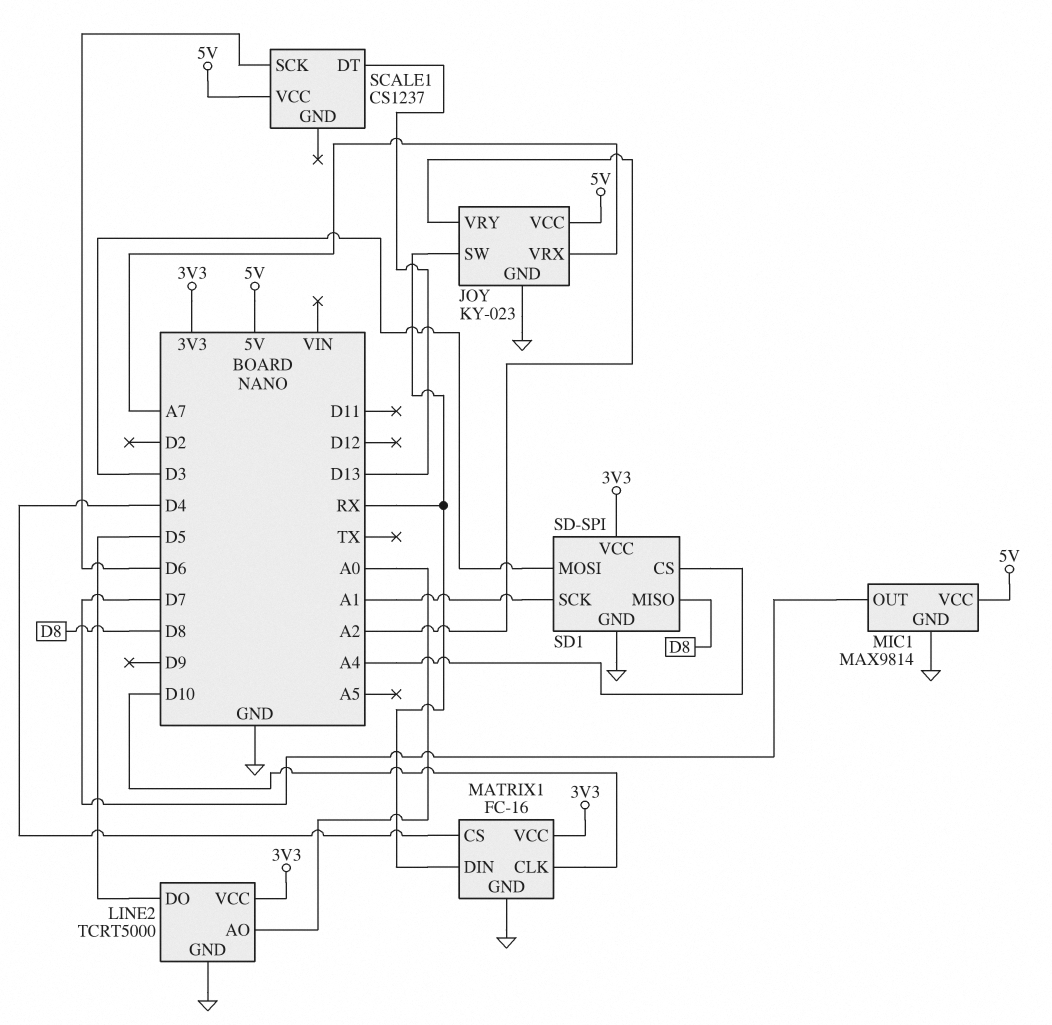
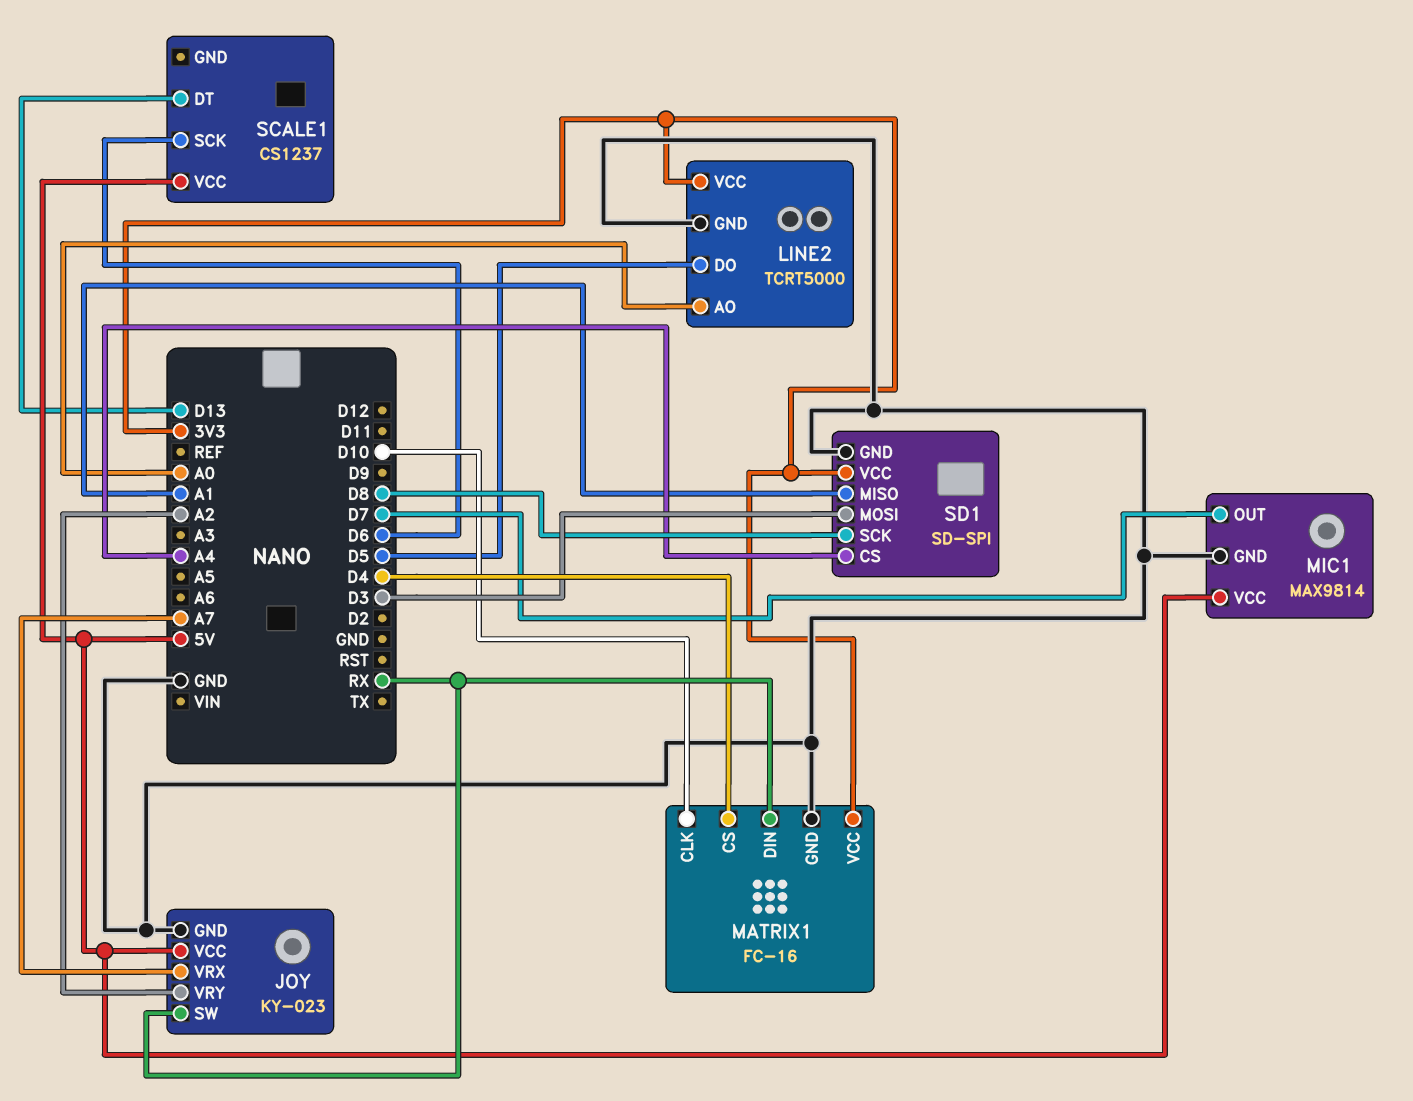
SD1 pin MISO: D8 -> A1
SD1 pin SCK: A1 -> D8

